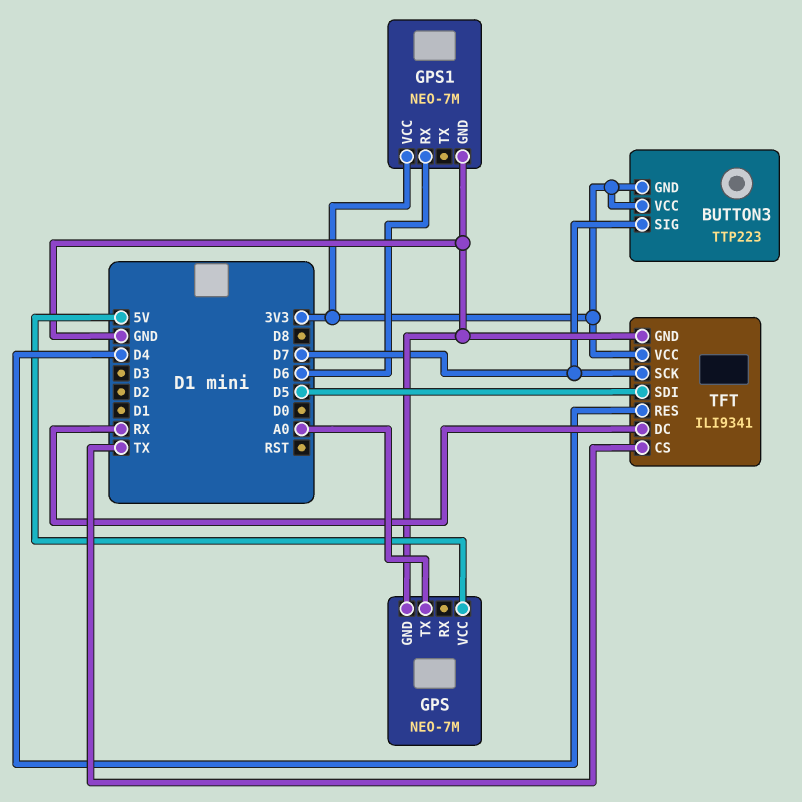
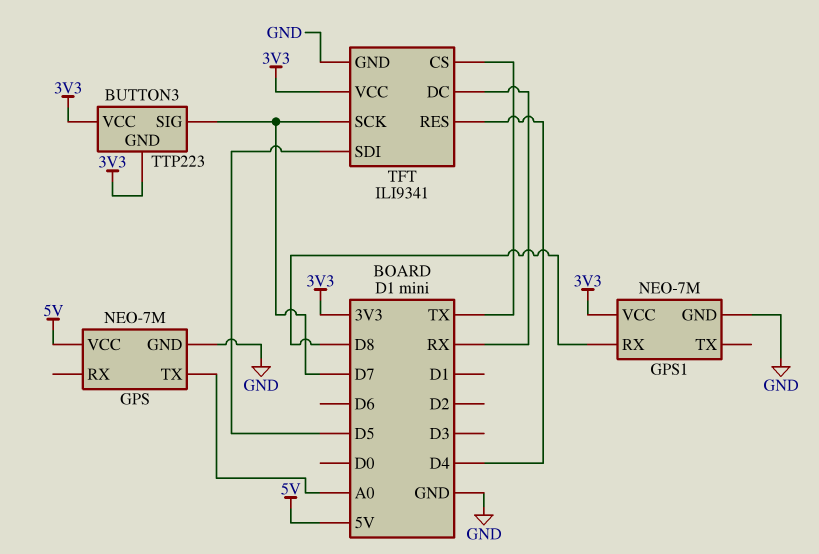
GPS1 pin RX: D6 -> D8

